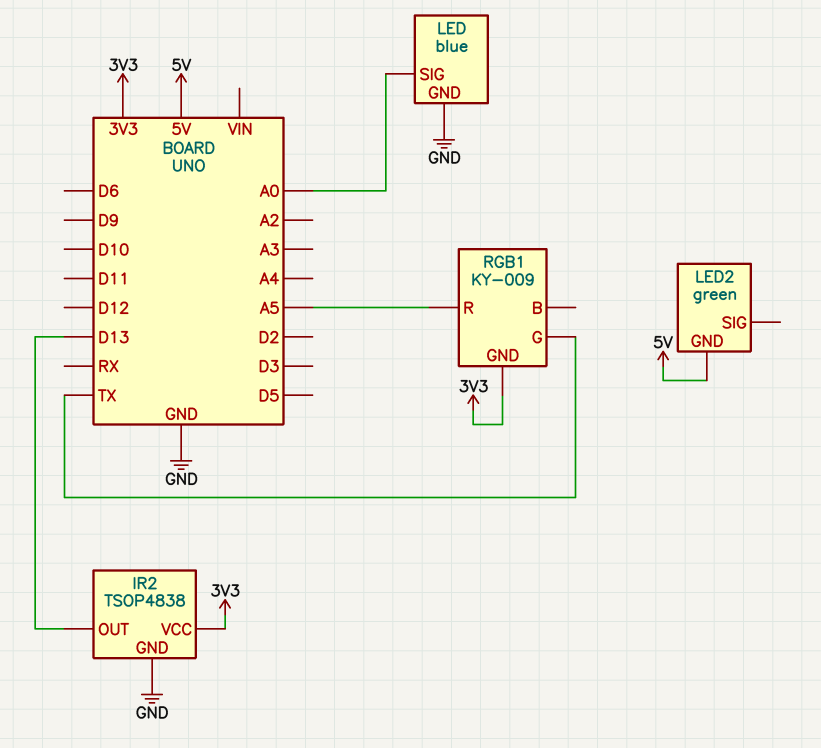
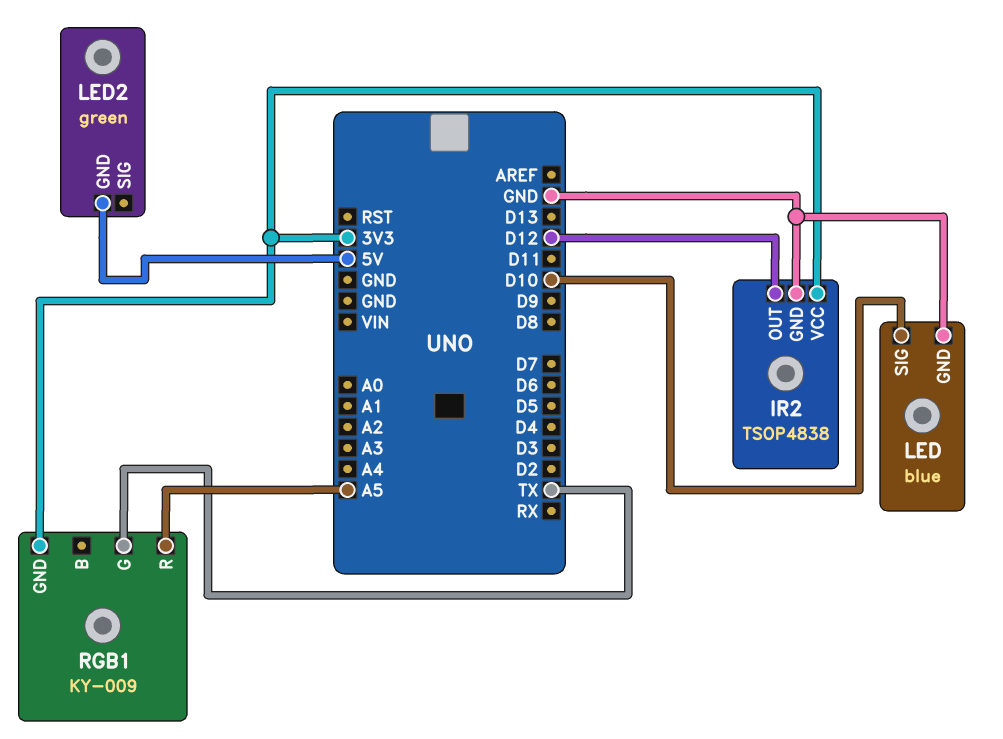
IR2 pin OUT: D13 -> D12
LED pin SIG: A0 -> D10

